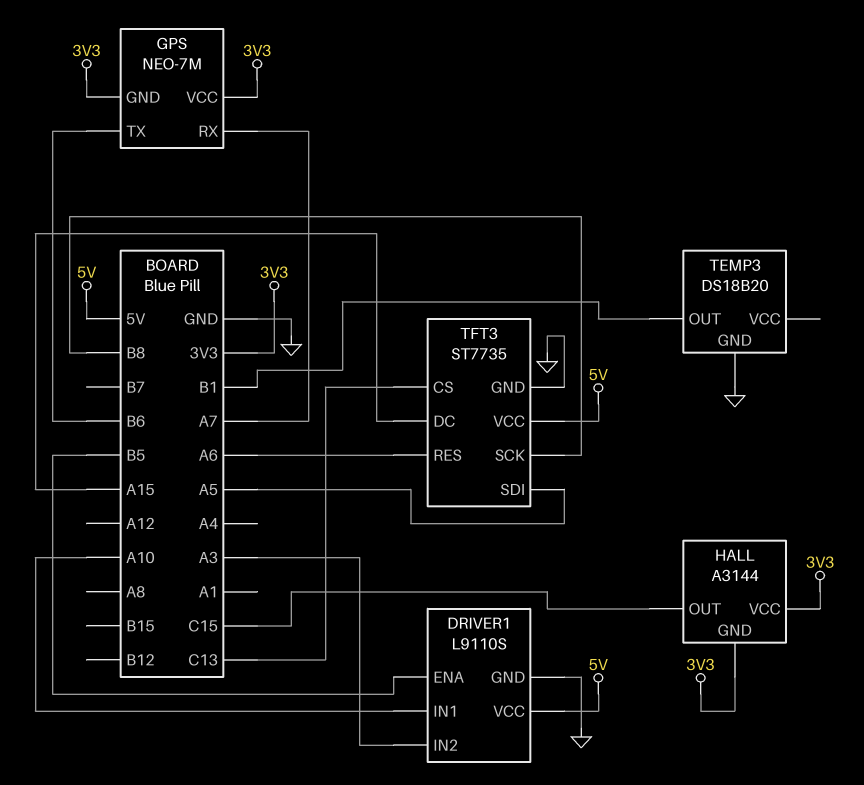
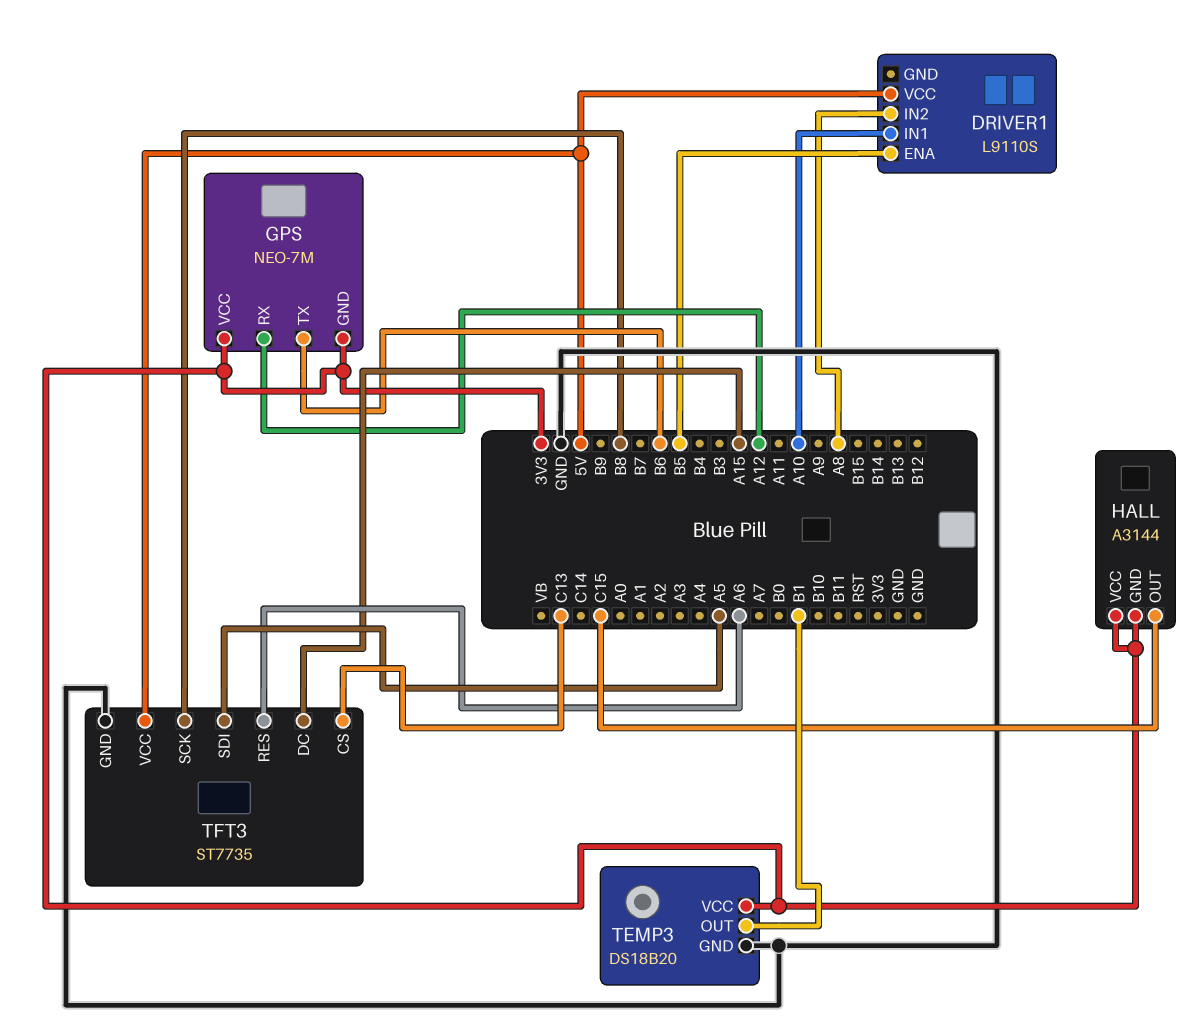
DRIVER1 pin GND: GND -> none
DRIVER1 pin IN2: A3 -> A8
GPS pin RX: A7 -> A12
TEMP3 pin VCC: none -> 3V3

